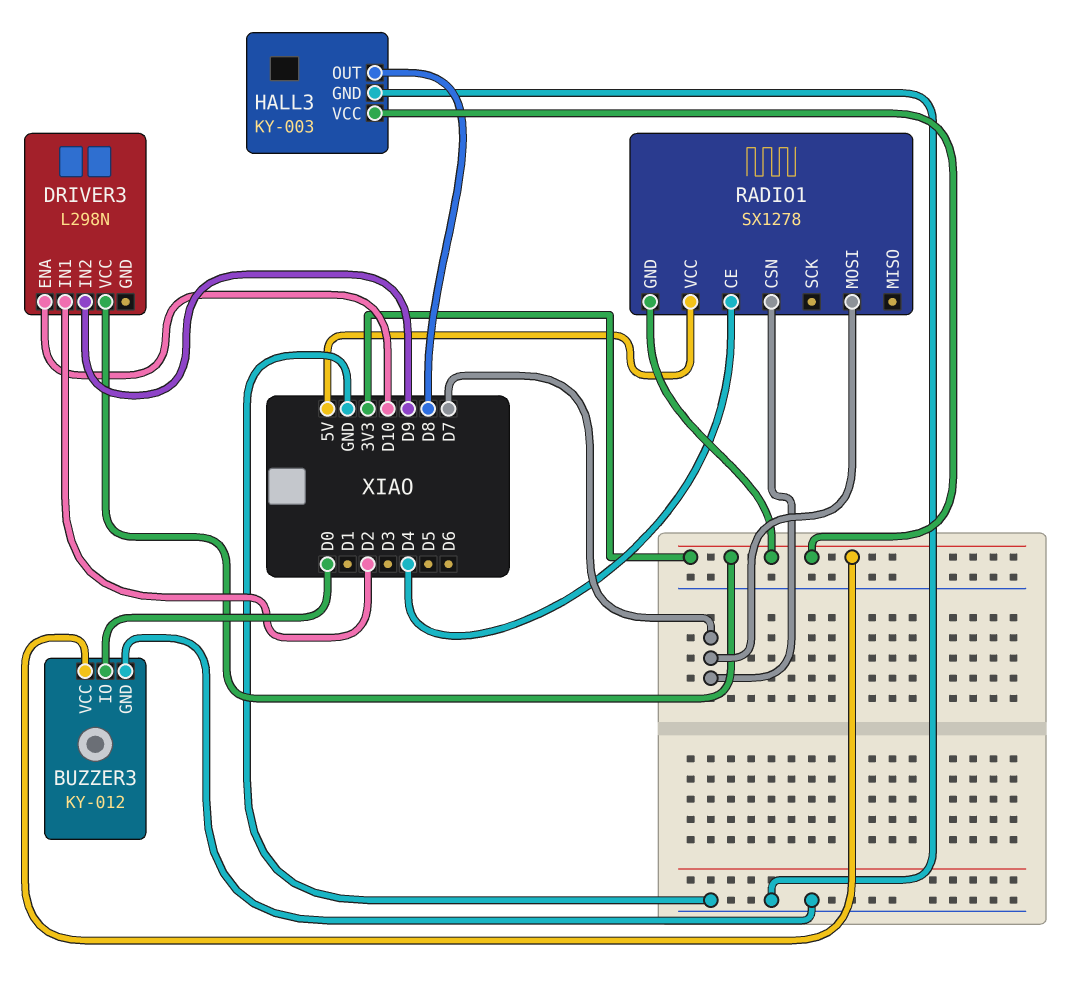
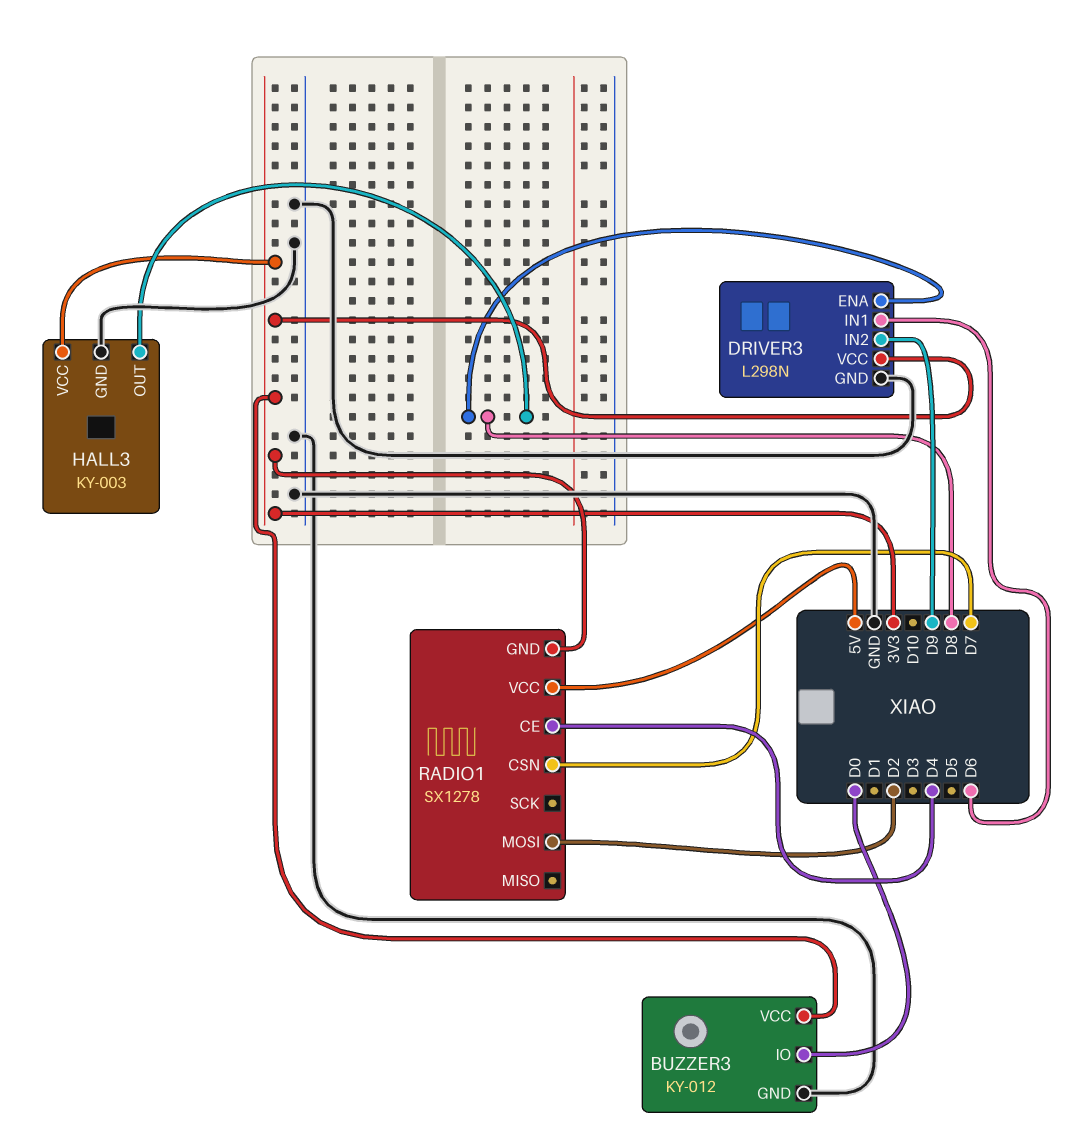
DRIVER3 pin ENA: D10 -> D8
DRIVER3 pin GND: none -> GND
DRIVER3 pin IN1: D2 -> D6
RADIO1 pin MOSI: D7 -> D2

